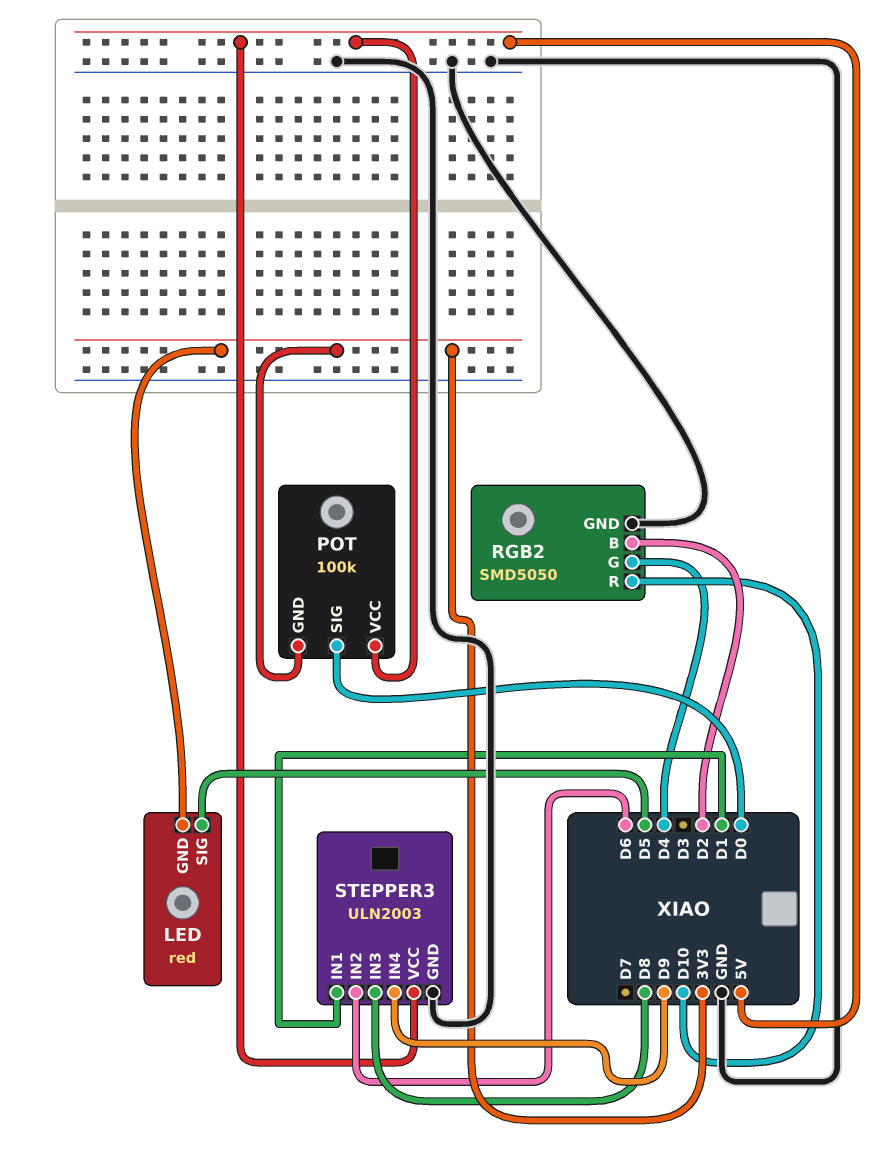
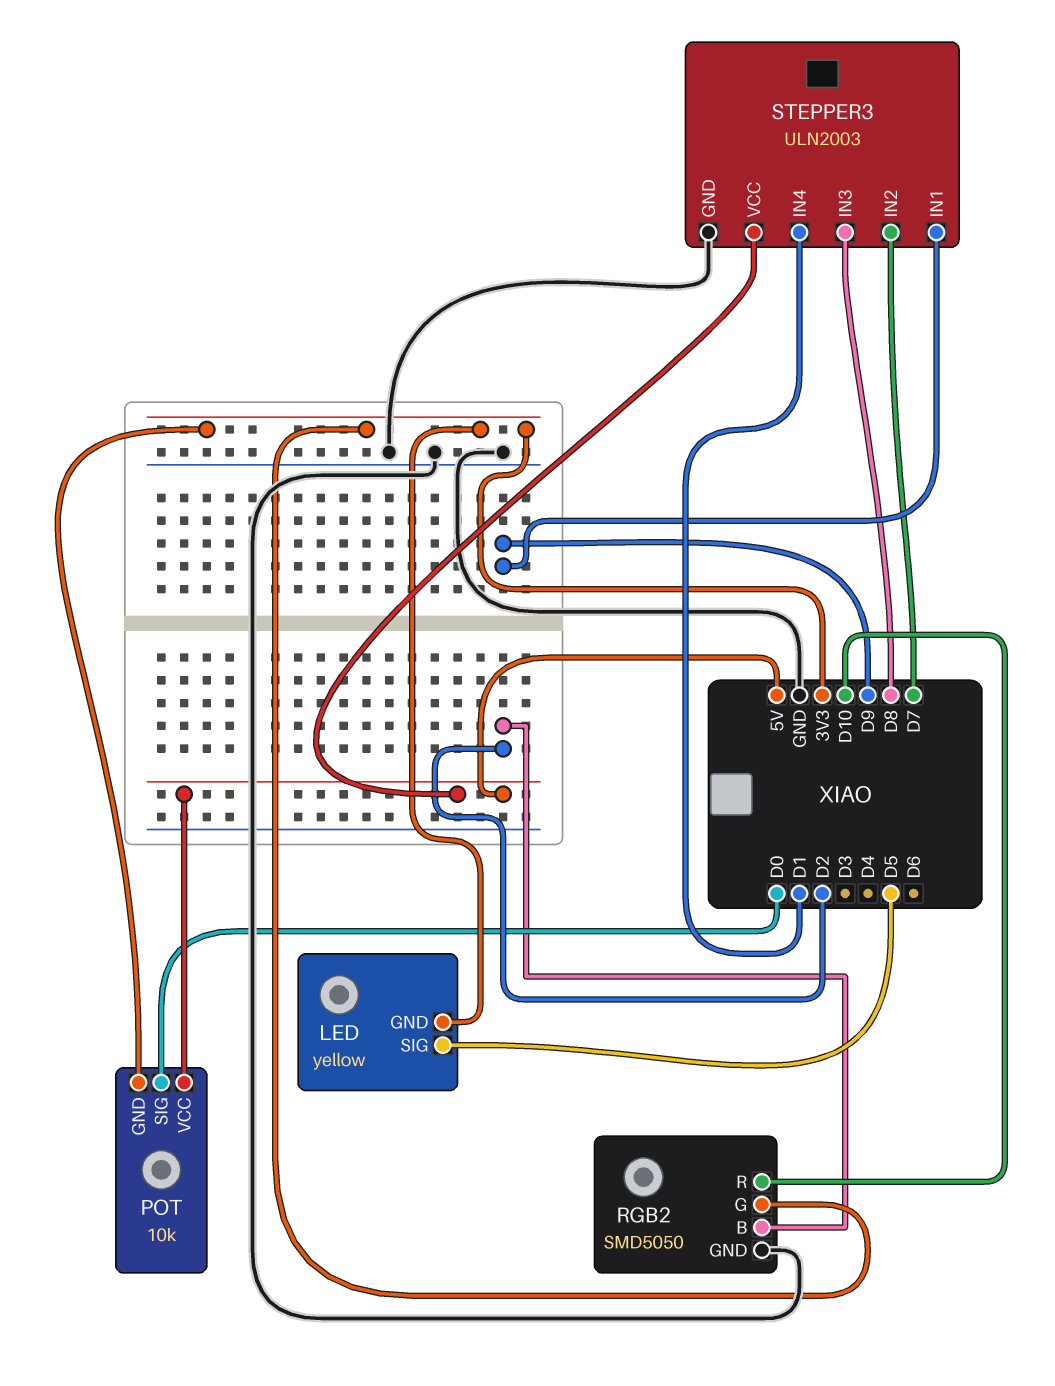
LED: red -> yellow
POT: 100k -> 10k
RGB2 pin G: D4 -> 3V3
STEPPER3 pin IN1: D1 -> D9
STEPPER3 pin IN2: D6 -> D7
STEPPER3 pin IN4: D9 -> D1

